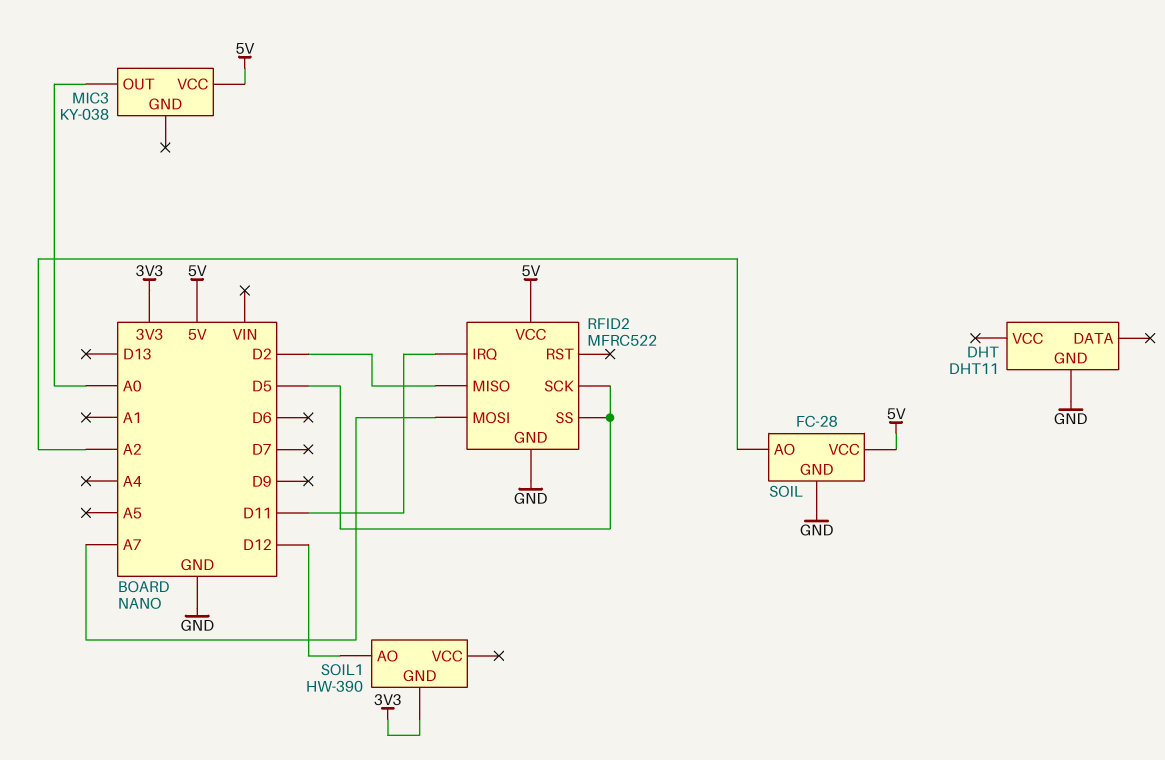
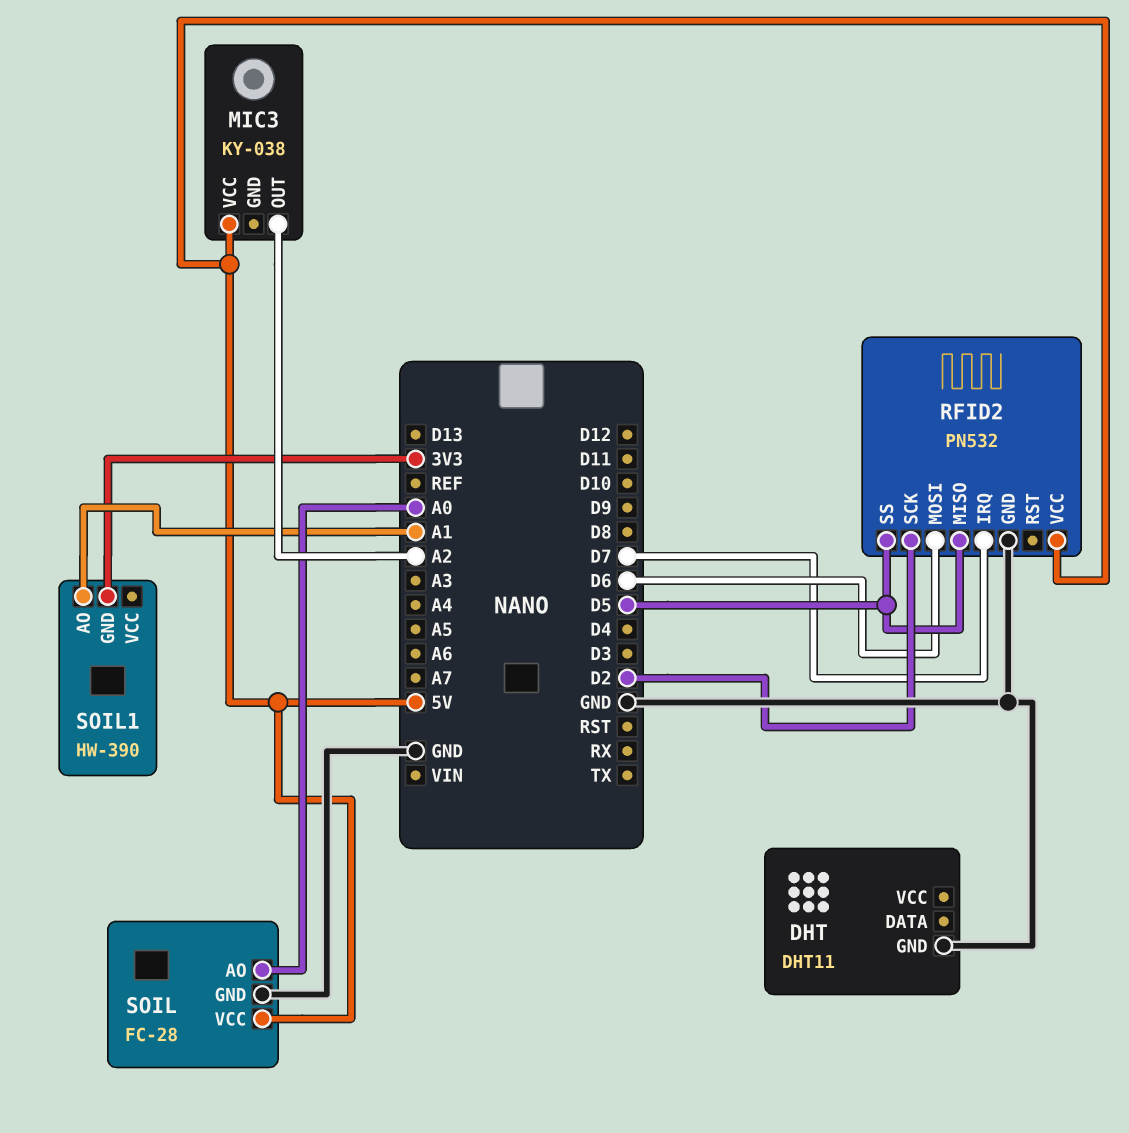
MIC3 pin OUT: A0 -> A2
RFID2: MFRC522 -> PN532
RFID2 pin IRQ: D11 -> D7
RFID2 pin MISO: D2 -> D5
RFID2 pin MOSI: A7 -> D6
RFID2 pin SCK: D5 -> D2
SOIL pin AO: A2 -> A0
SOIL1 pin AO: D12 -> A1

